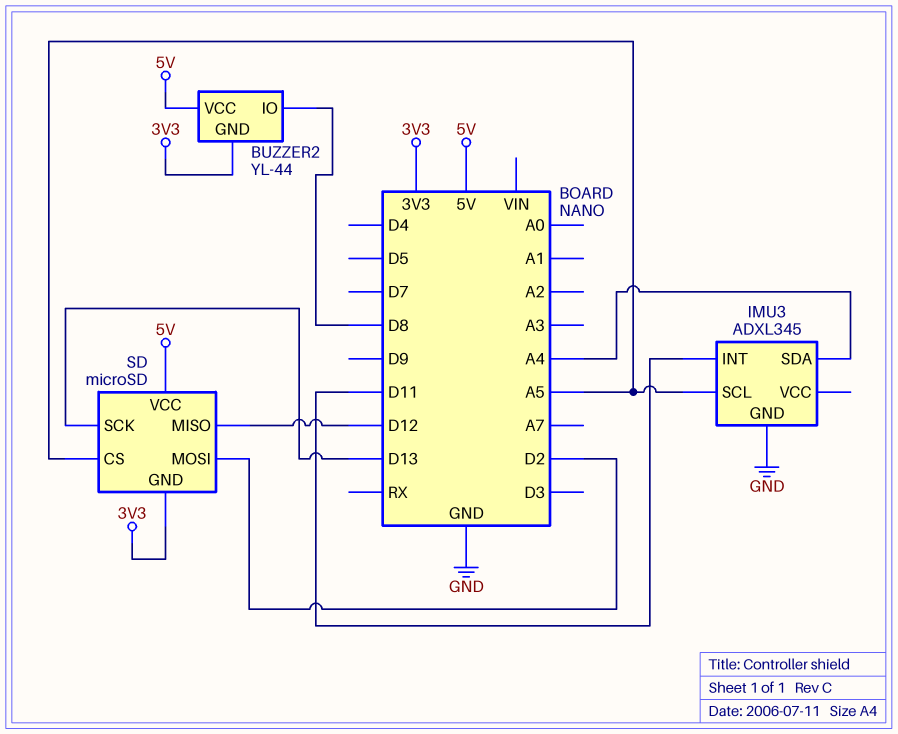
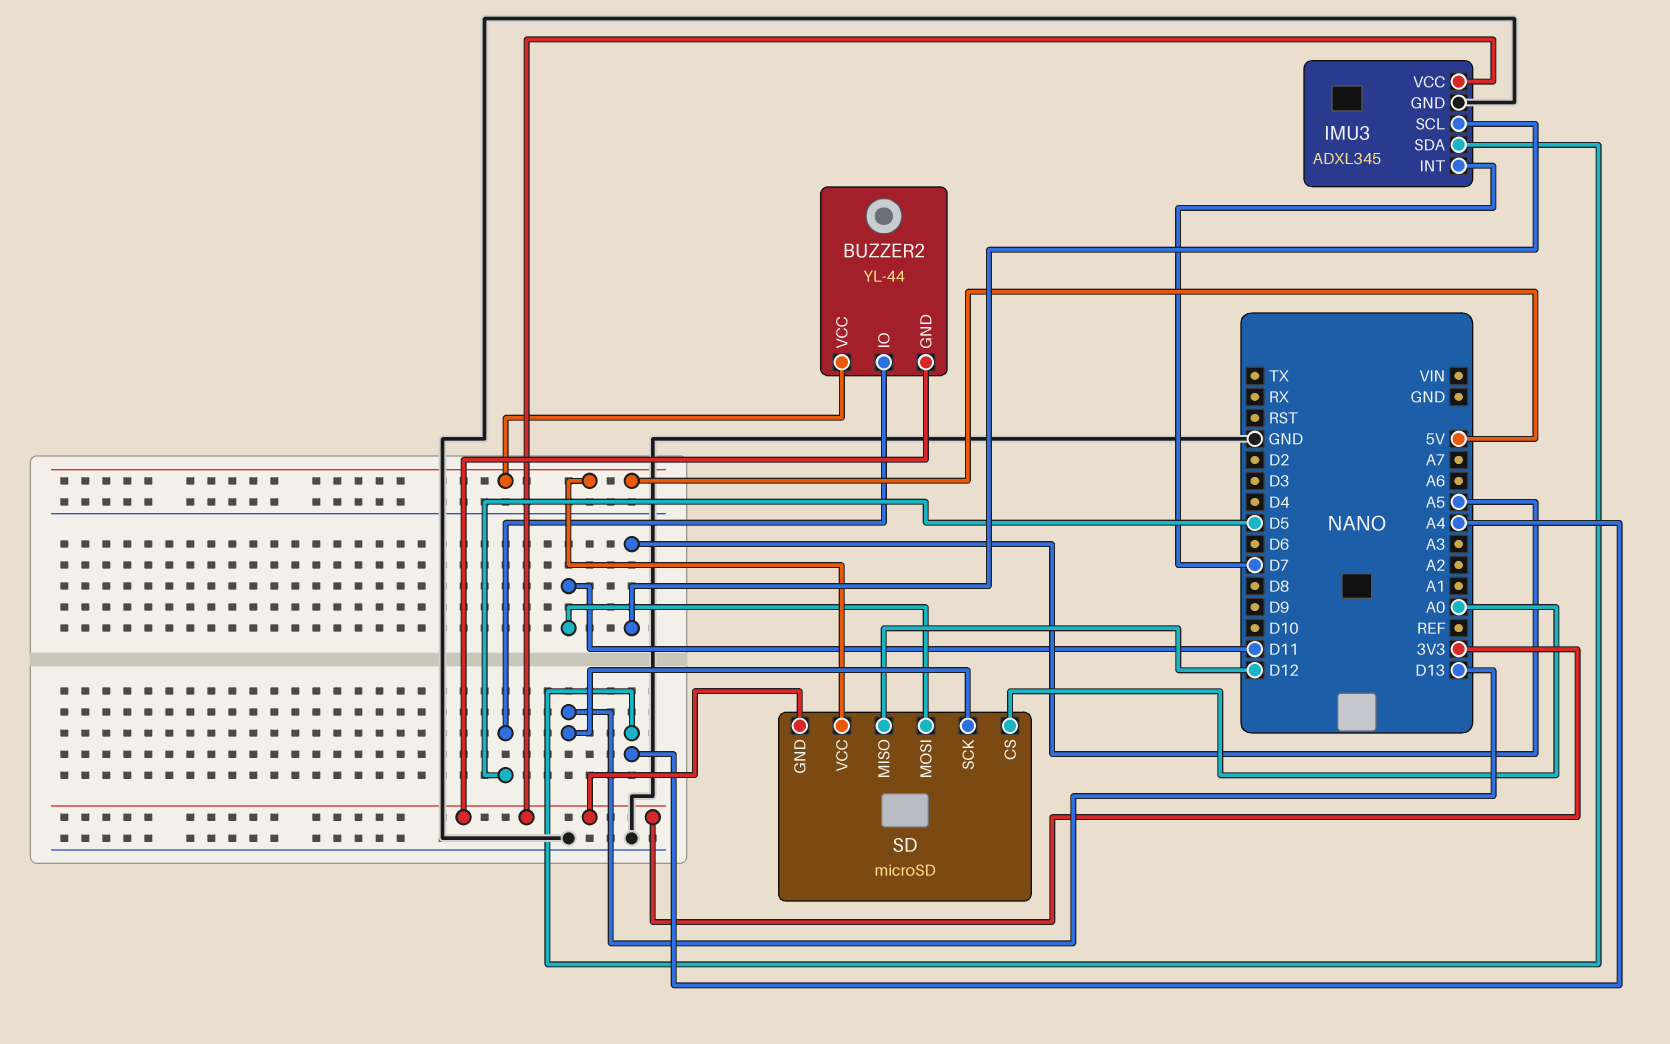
BUZZER2 pin IO: D8 -> D5
IMU3 pin INT: D11 -> D7
IMU3 pin VCC: none -> 3V3
SD pin CS: A5 -> A0
SD pin MOSI: D2 -> D11

